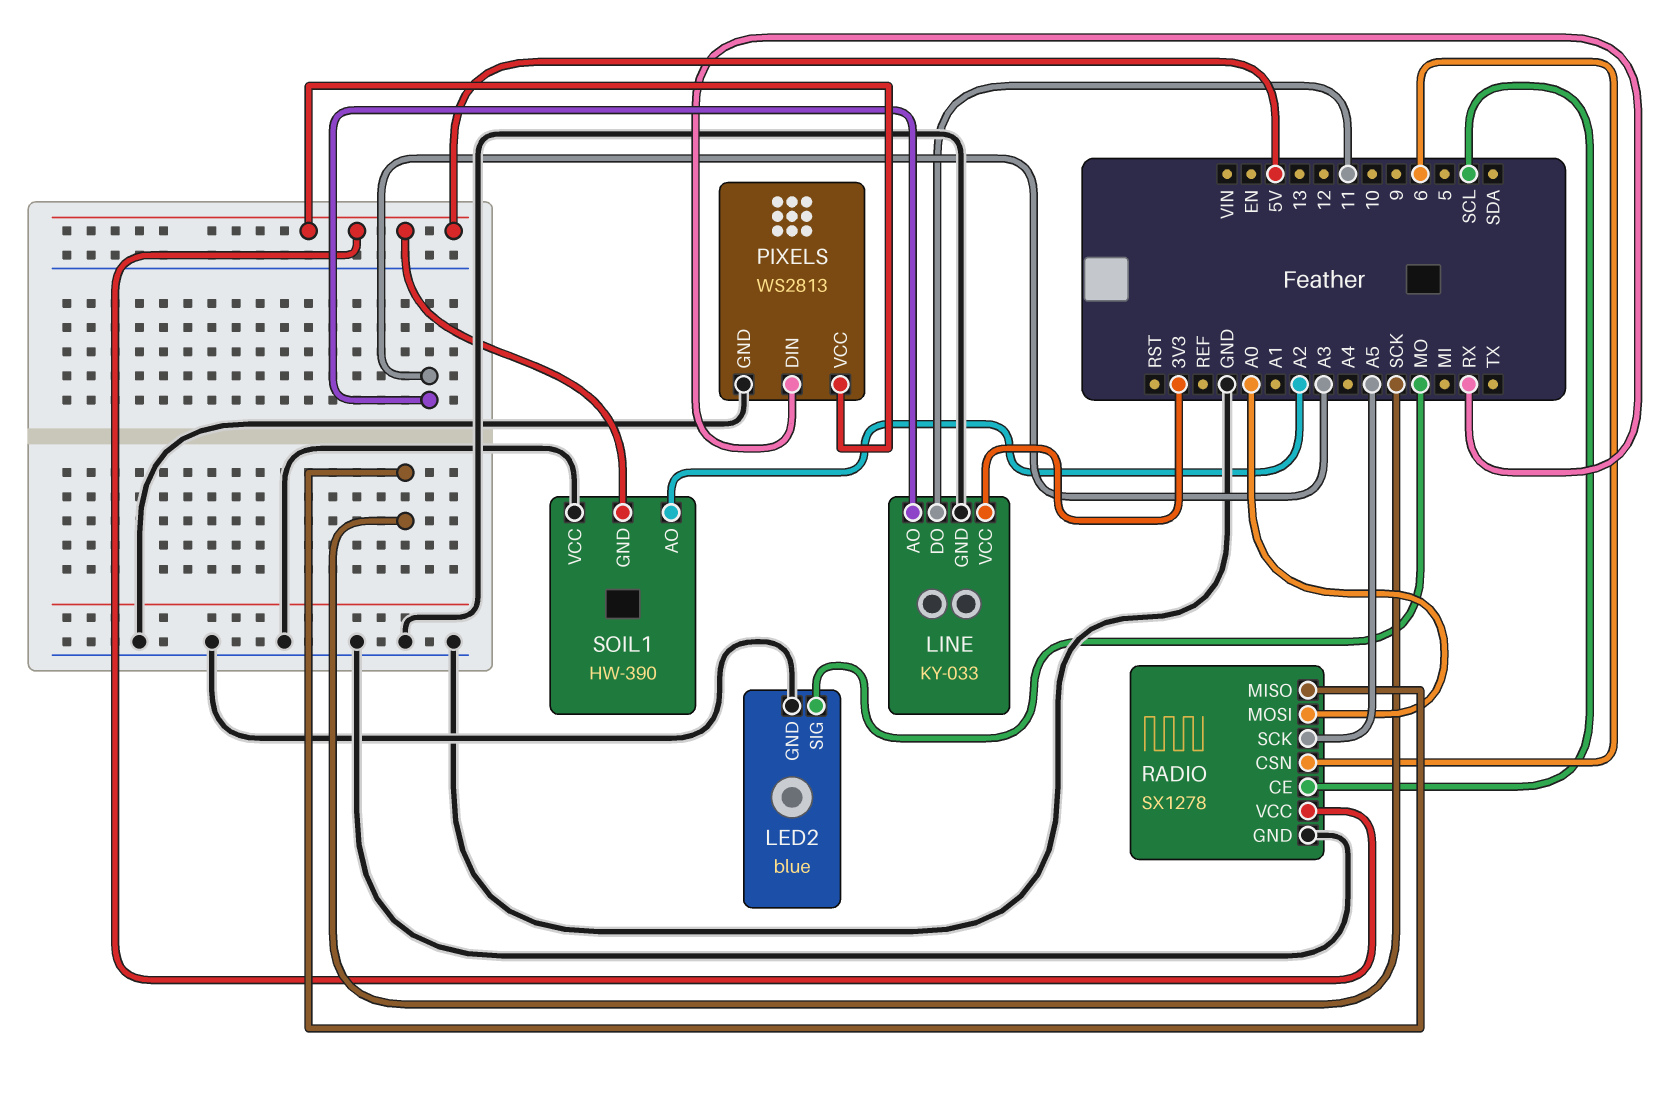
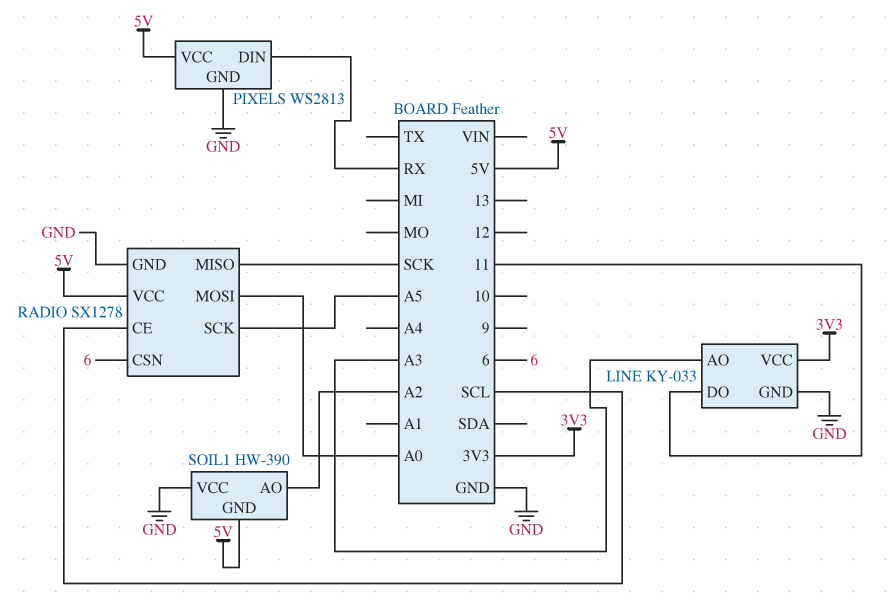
LED2: blue -> none
LED2 pin GND: GND -> none
LED2 pin SIG: MO -> none

